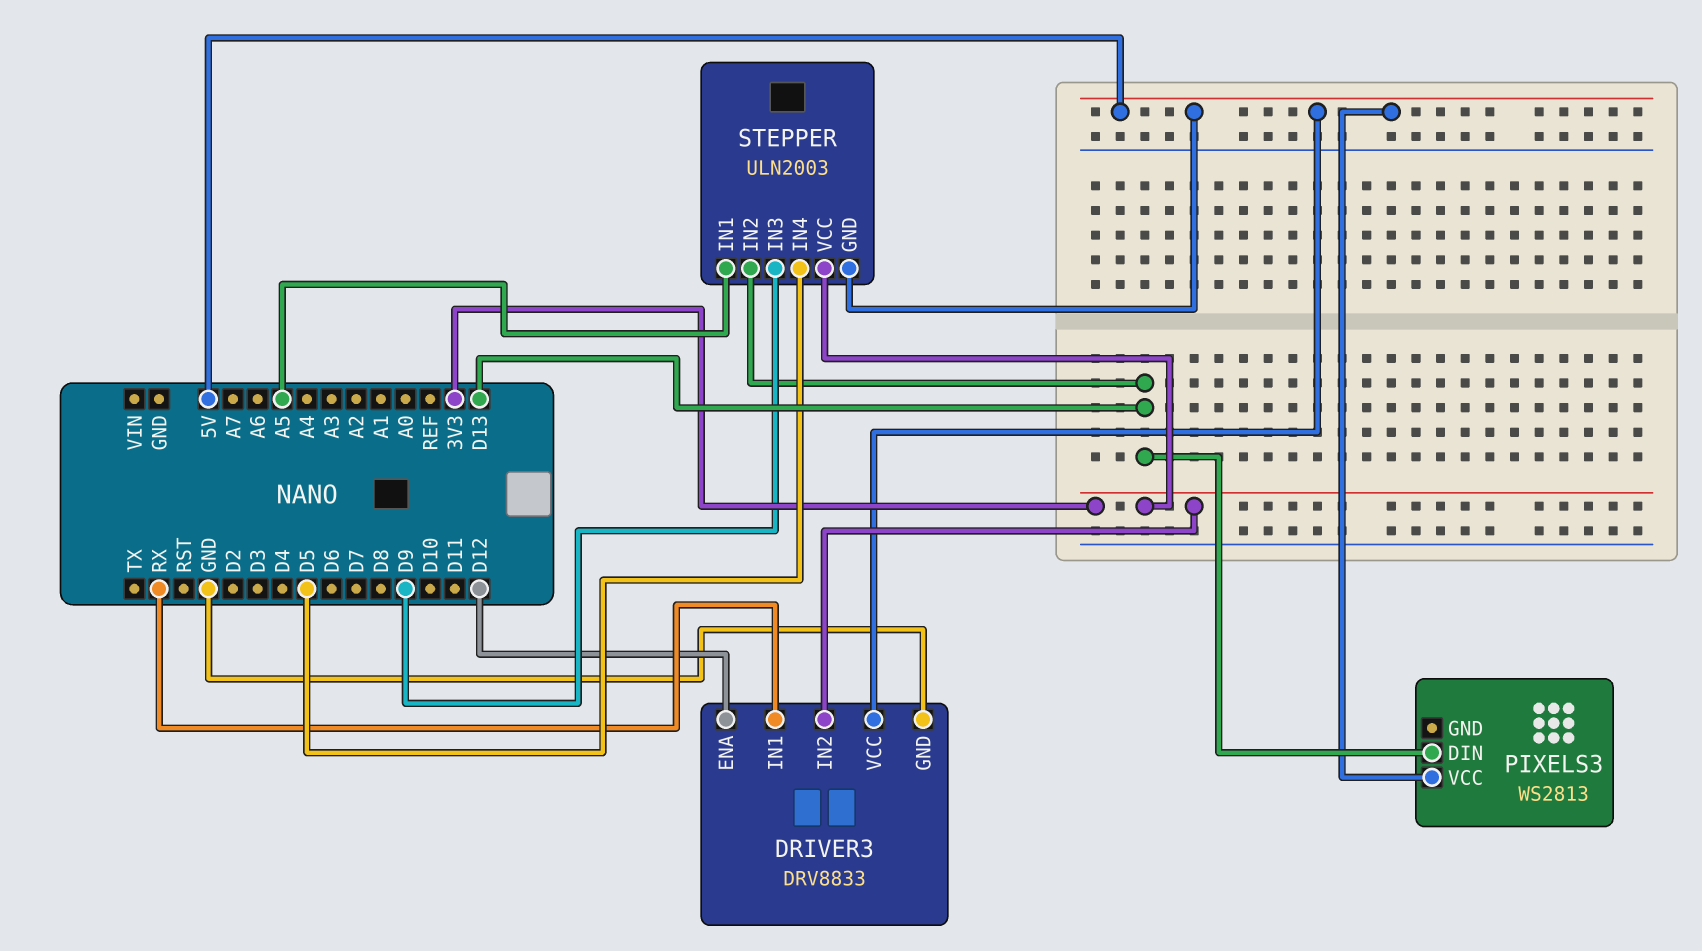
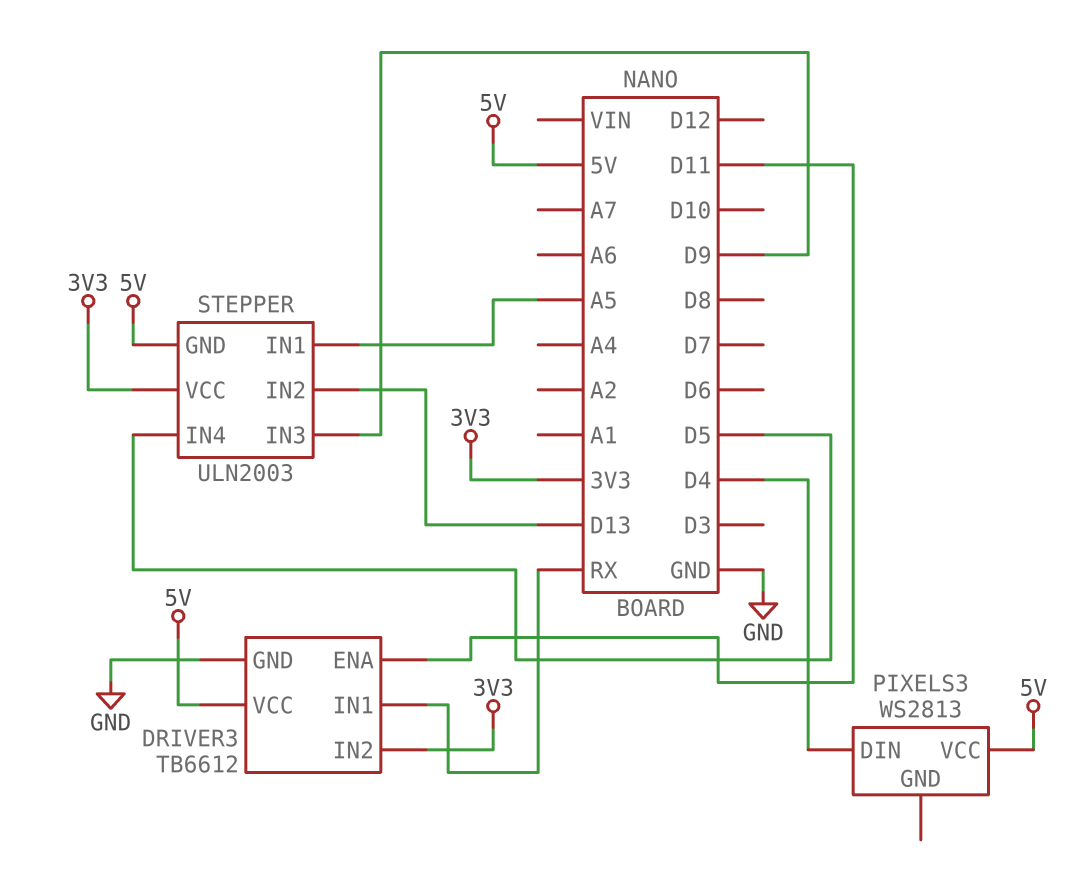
DRIVER3: DRV8833 -> TB6612
DRIVER3 pin ENA: D12 -> D11
PIXELS3 pin DIN: D13 -> D4

